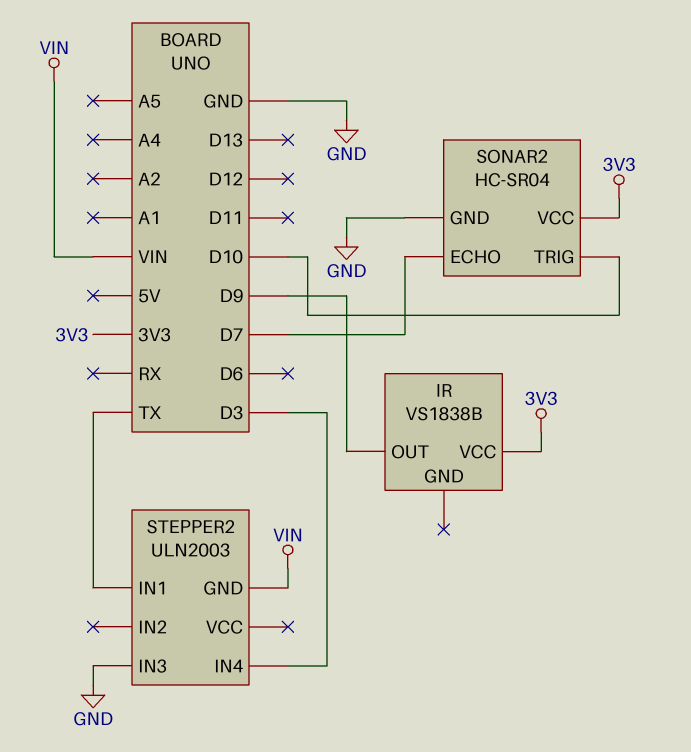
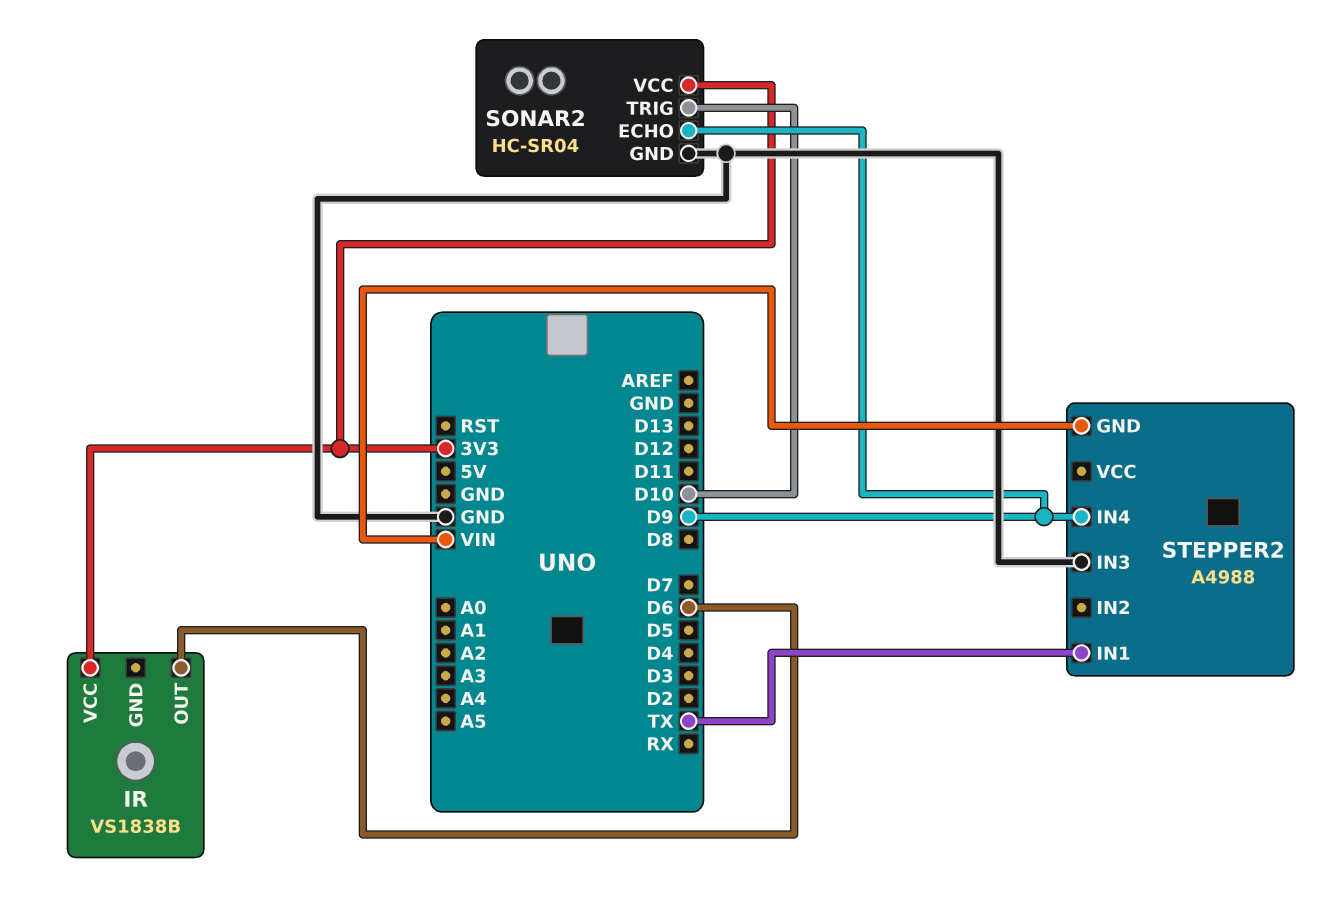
IR pin OUT: D9 -> D6
SONAR2 pin ECHO: D7 -> D9
STEPPER2: ULN2003 -> A4988
STEPPER2 pin IN4: D3 -> D9

